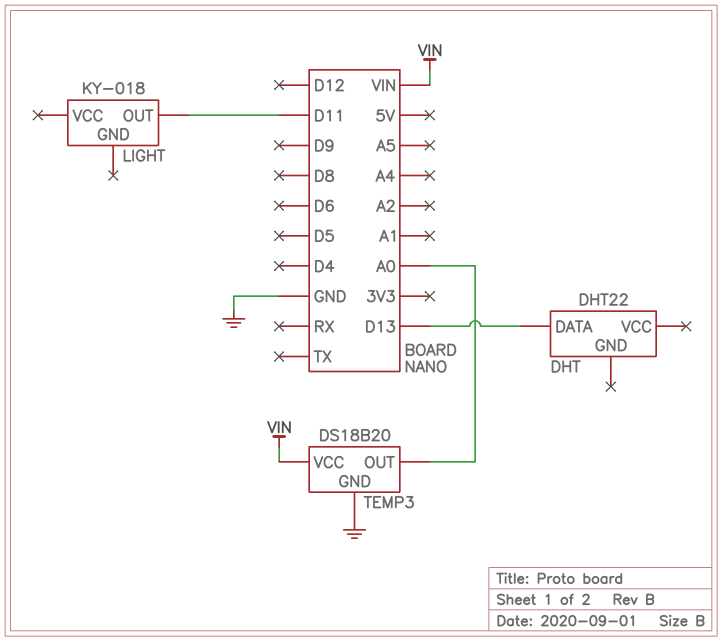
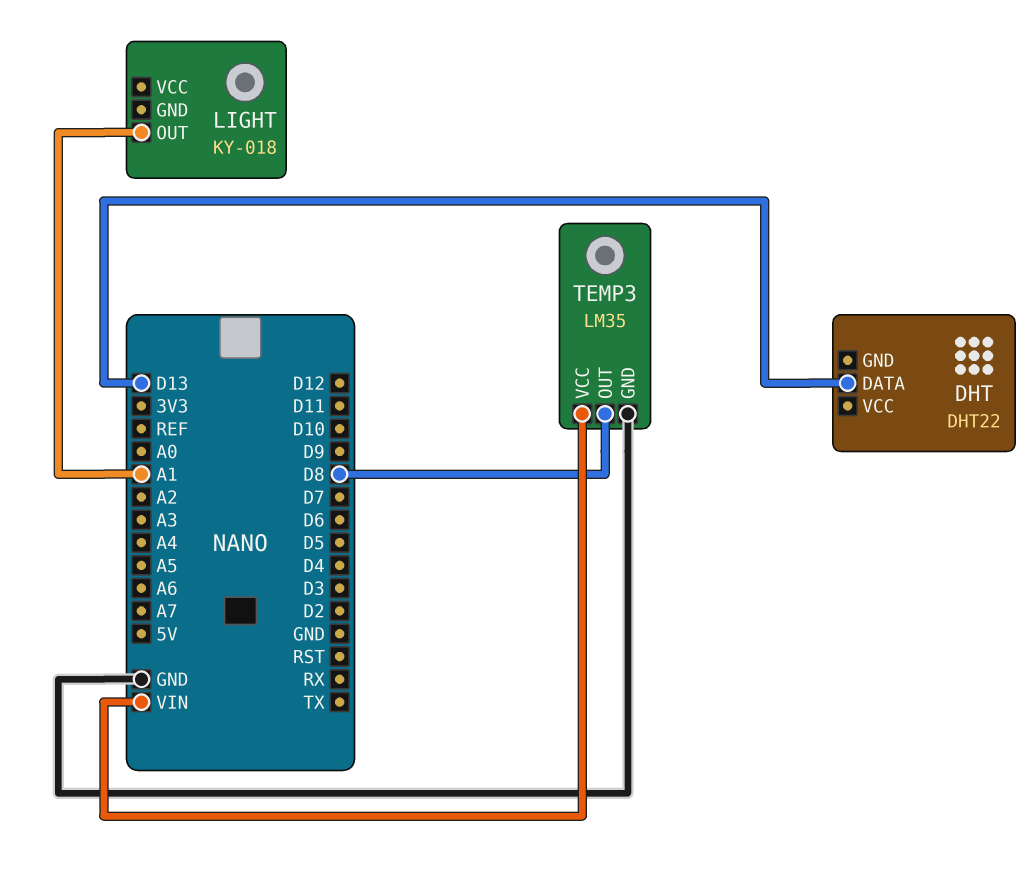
LIGHT pin OUT: D11 -> A1
TEMP3: DS18B20 -> LM35
TEMP3 pin OUT: A0 -> D8

